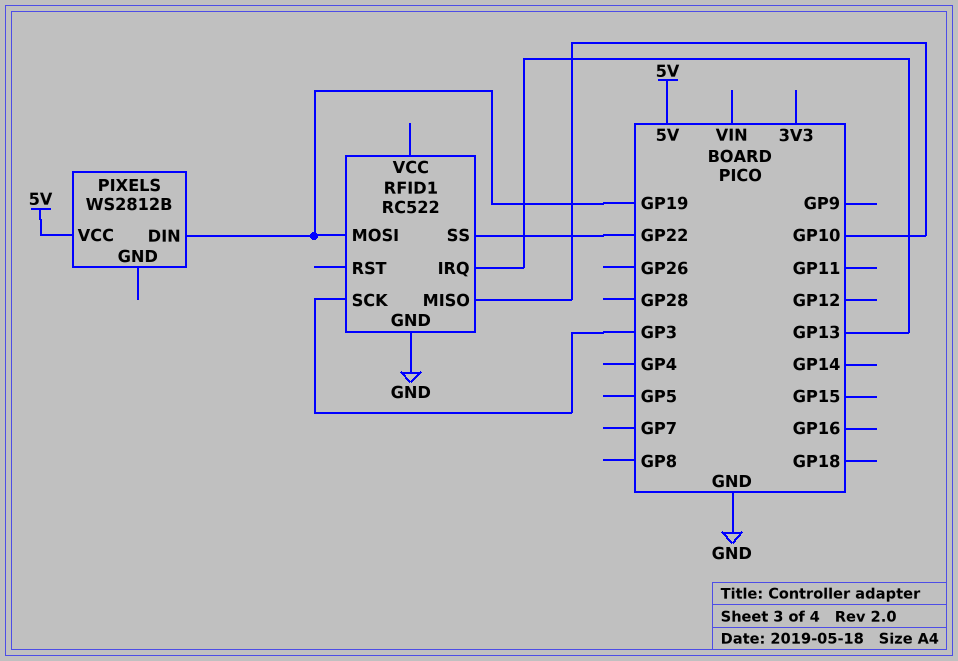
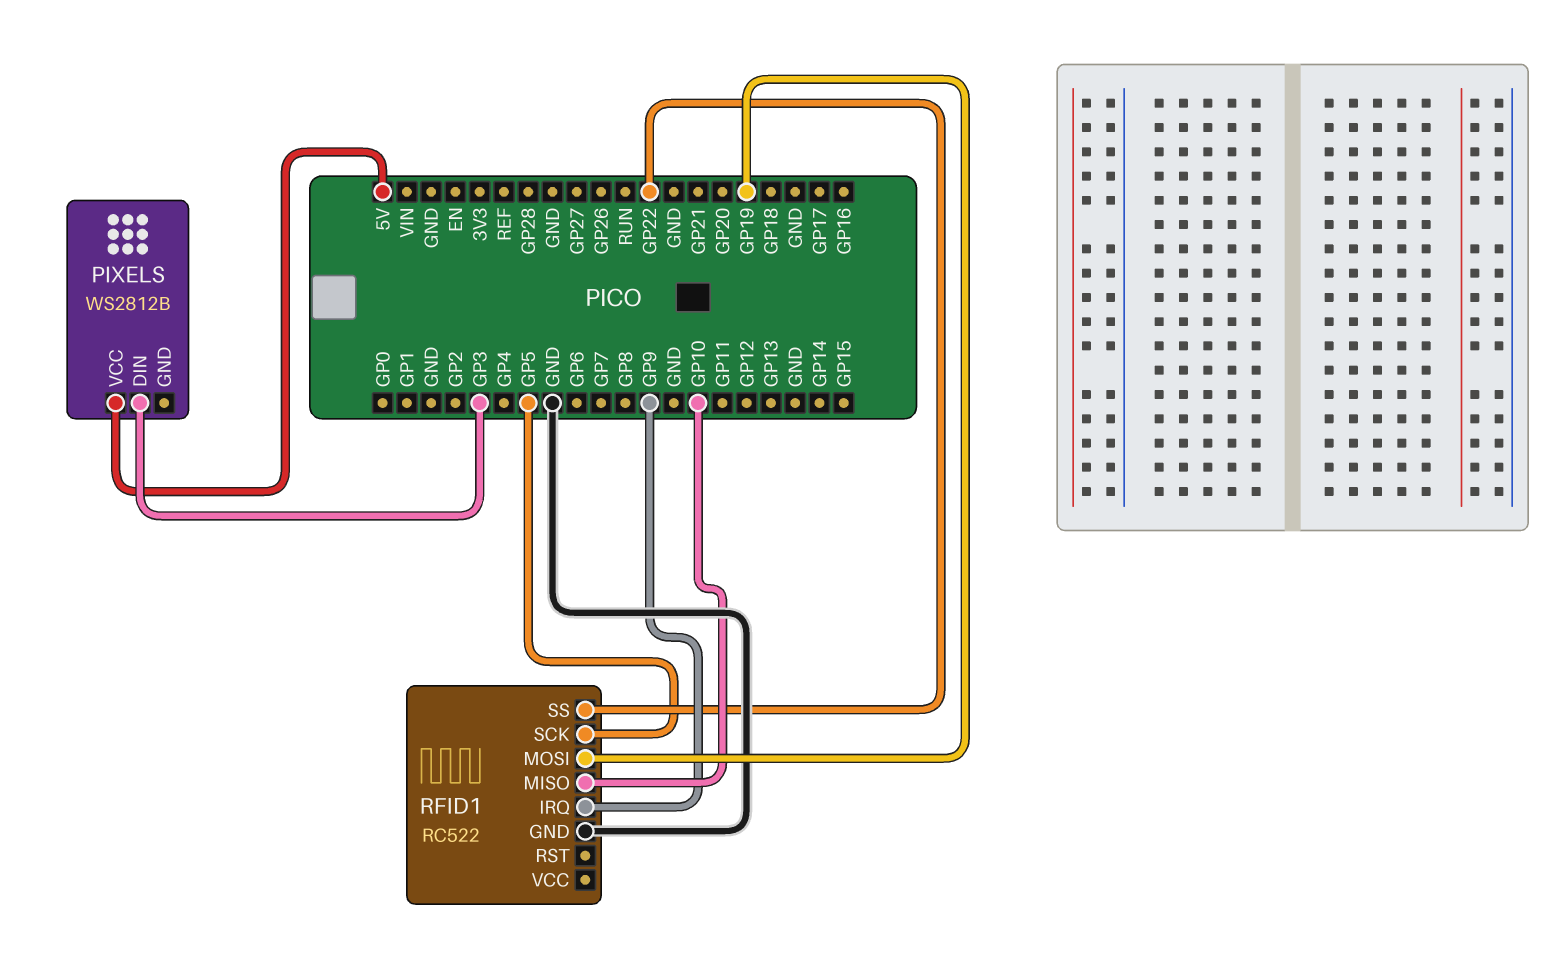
PIXELS pin DIN: GP19 -> GP3
RFID1 pin IRQ: GP13 -> GP9
RFID1 pin SCK: GP3 -> GP5

